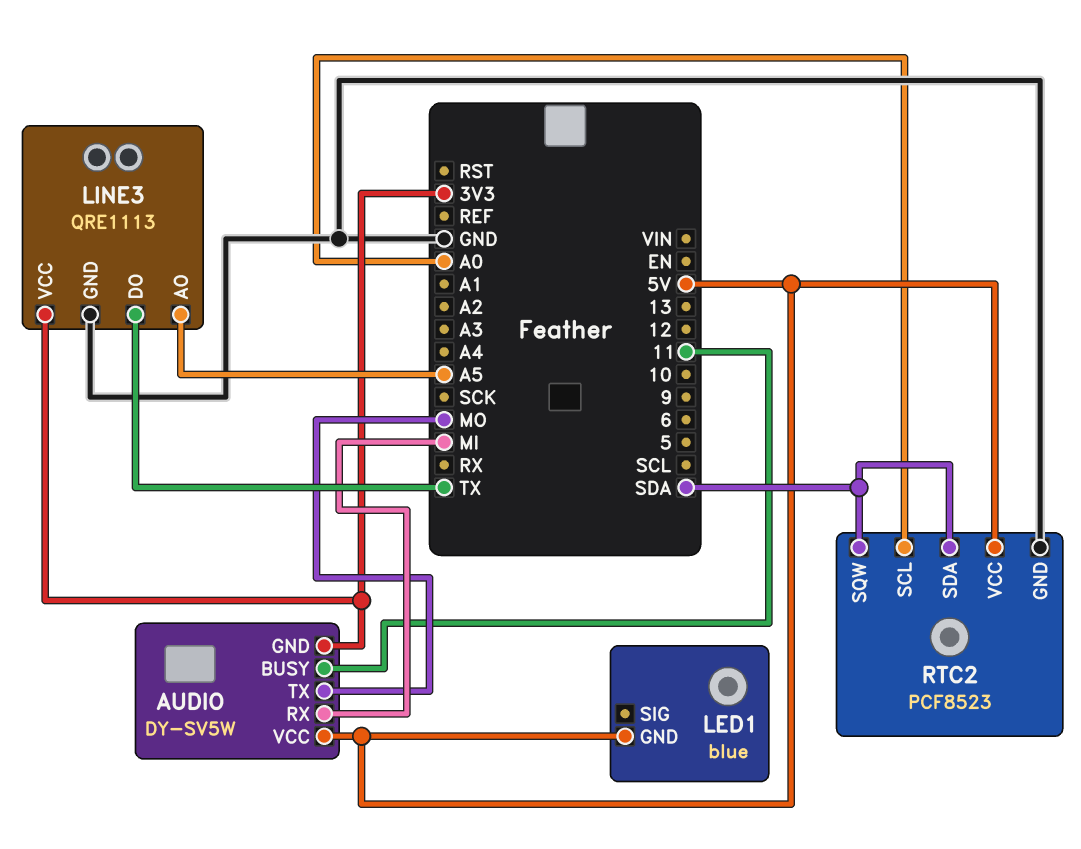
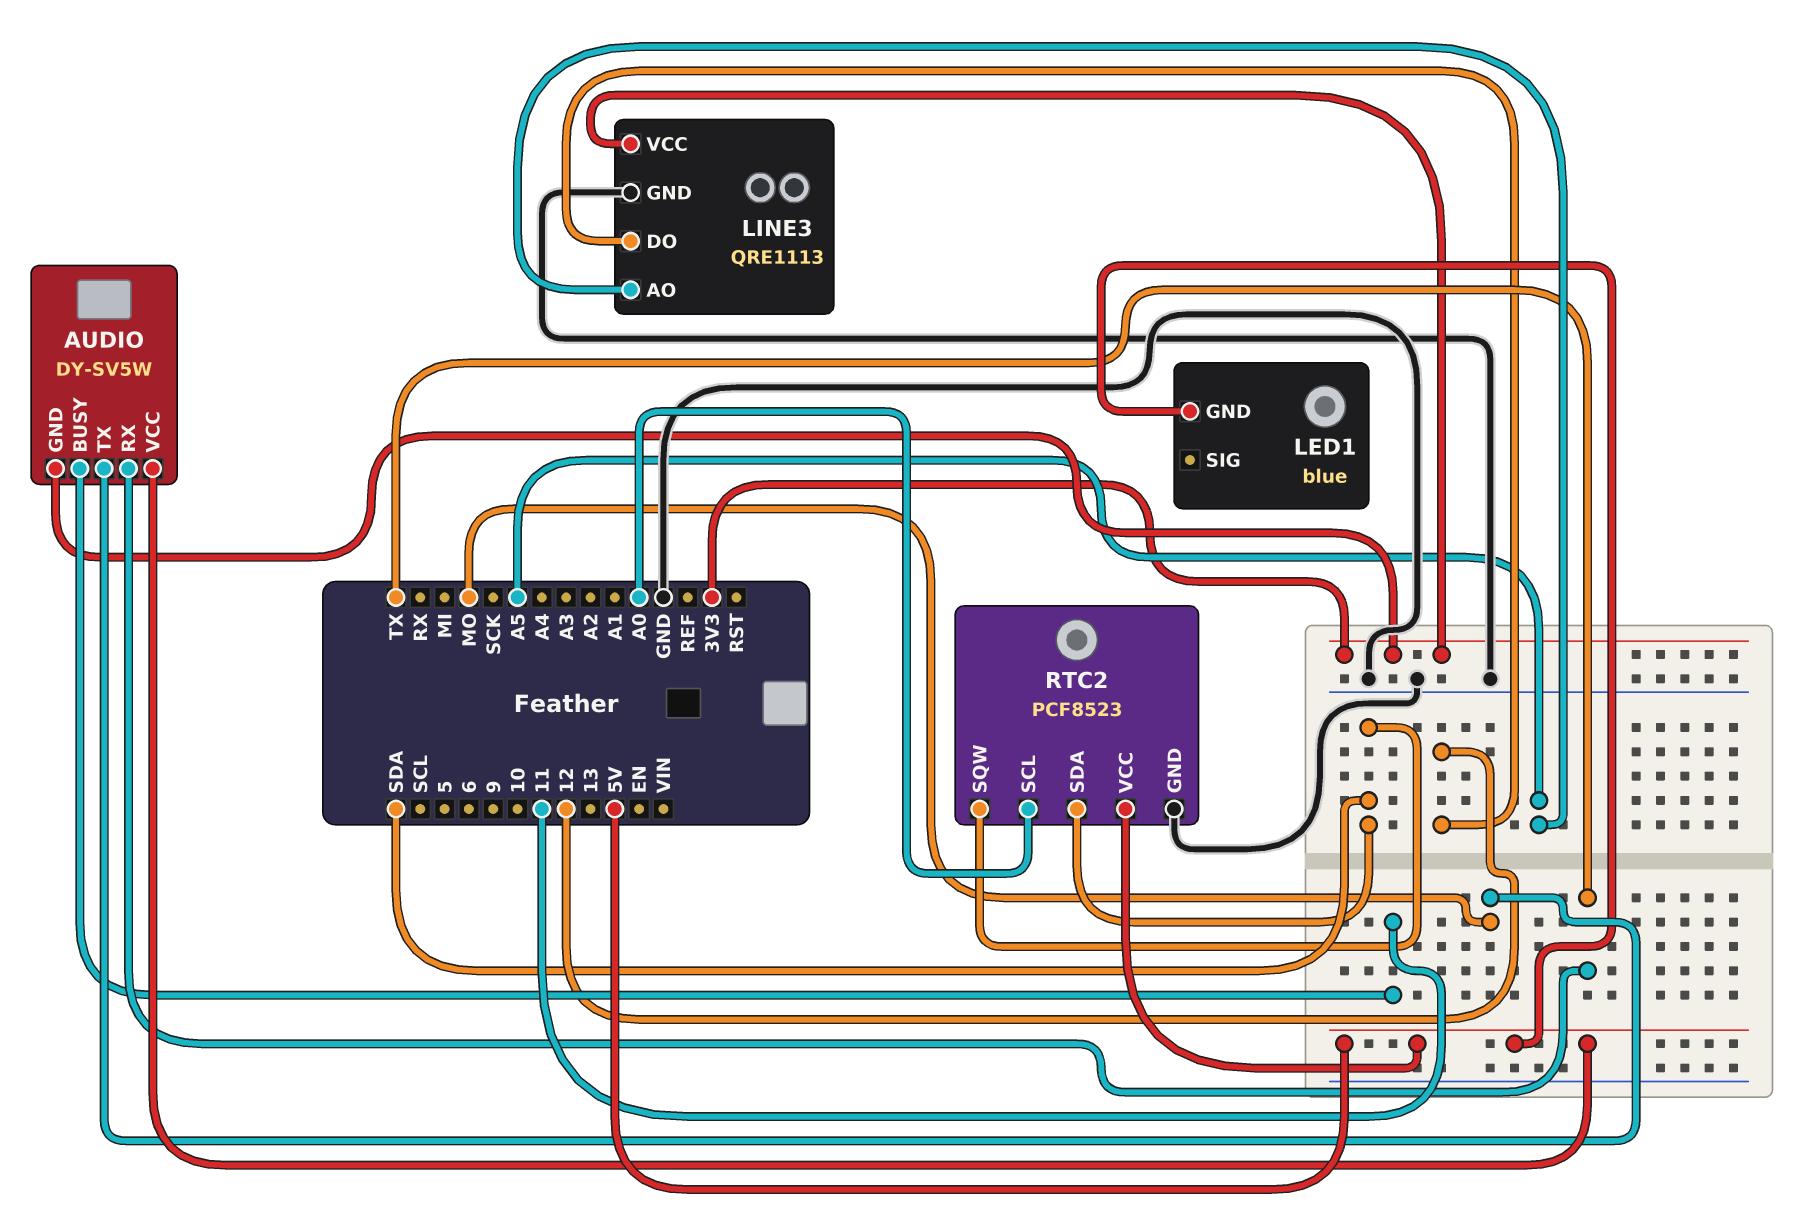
AUDIO pin RX: MI -> TX
LINE3 pin DO: TX -> 12

